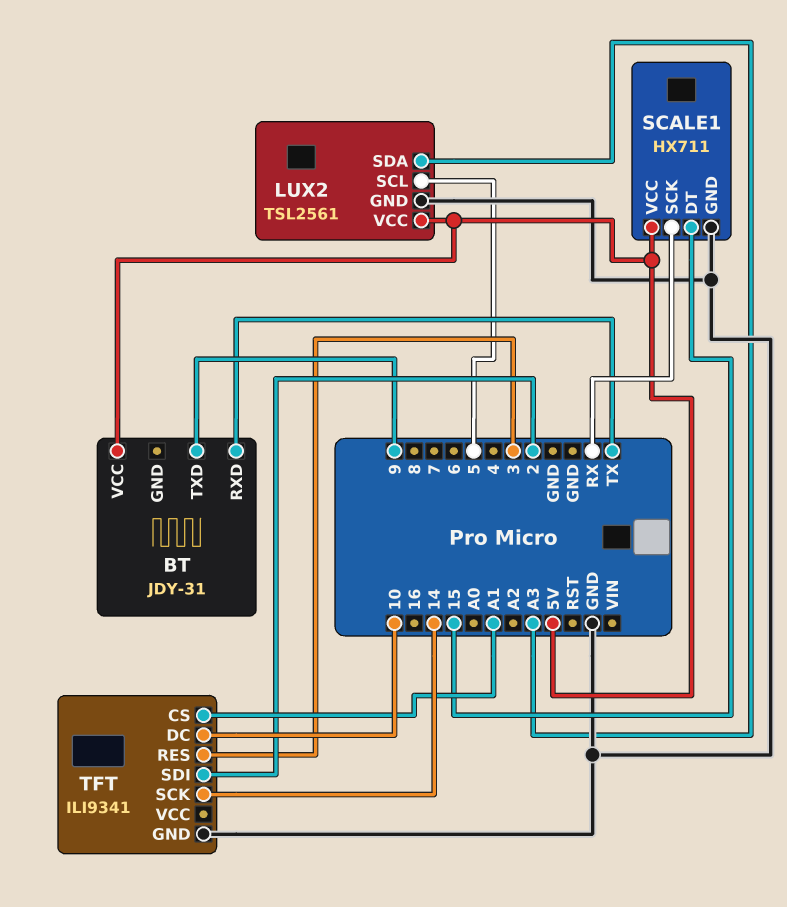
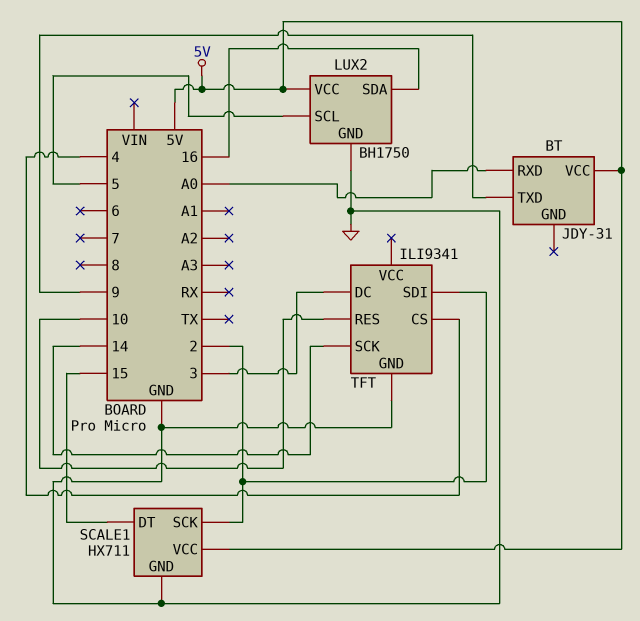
BT pin RXD: TX -> A0
LUX2: TSL2561 -> BH1750
LUX2 pin SDA: A3 -> 16
SCALE1 pin SCK: RX -> 2
TFT pin CS: A1 -> 4
TFT pin DC: 10 -> 3
TFT pin RES: 3 -> 10

